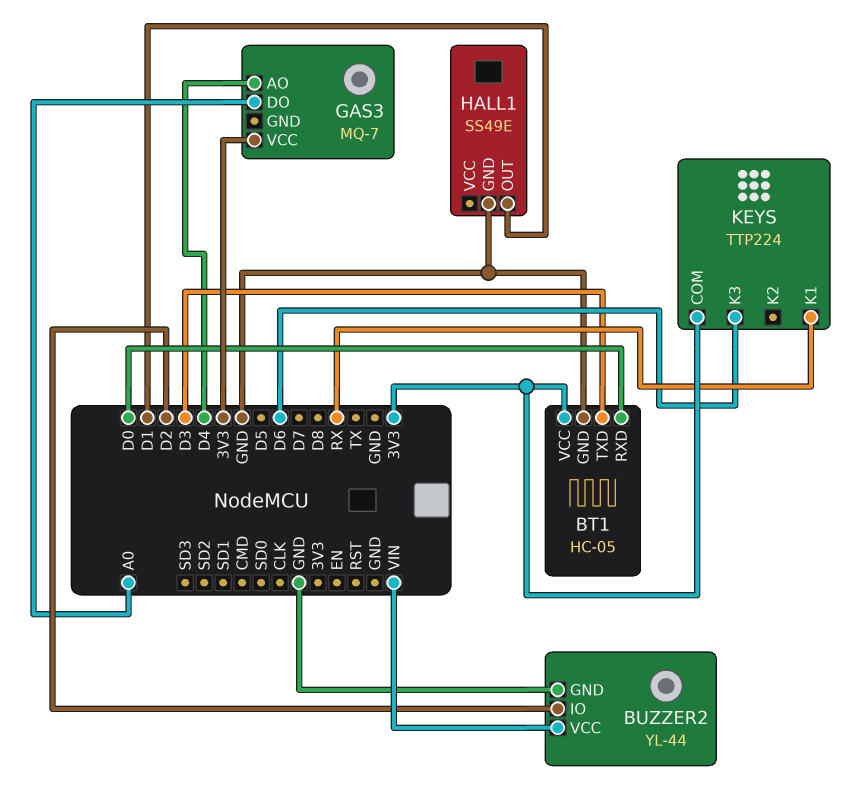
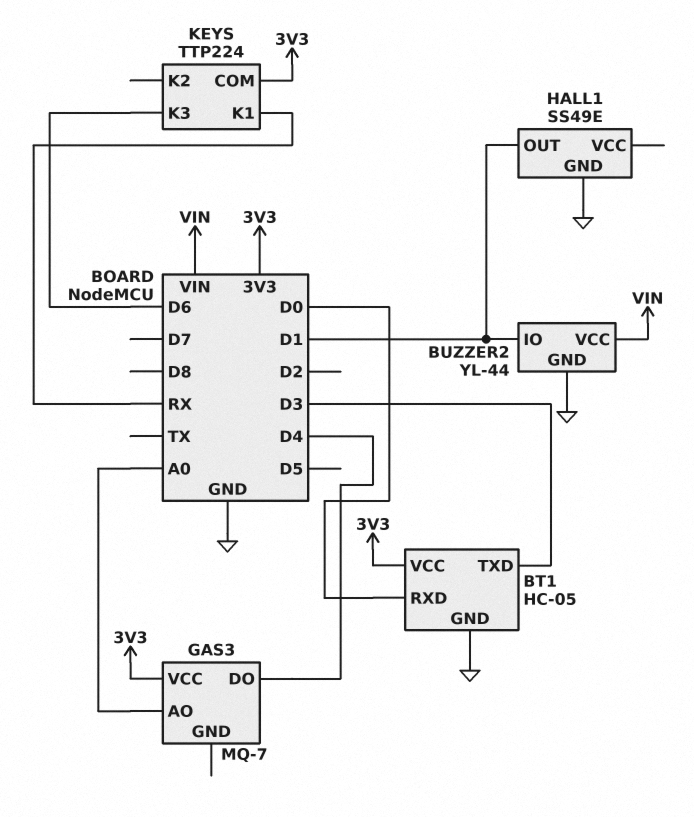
BUZZER2 pin IO: D2 -> D1
GAS3 pin AO: D4 -> A0
GAS3 pin DO: A0 -> D4

